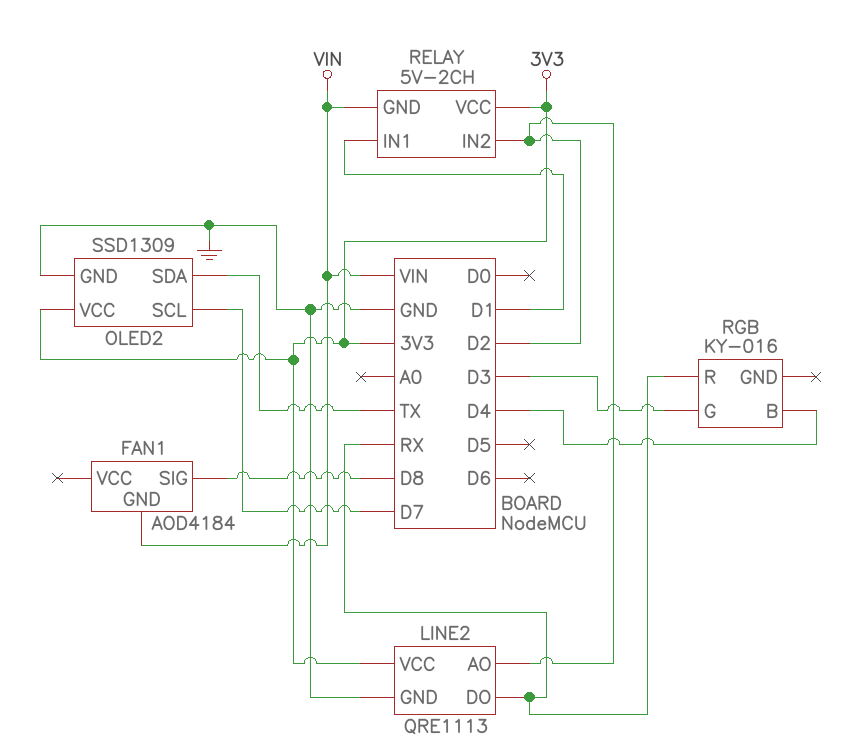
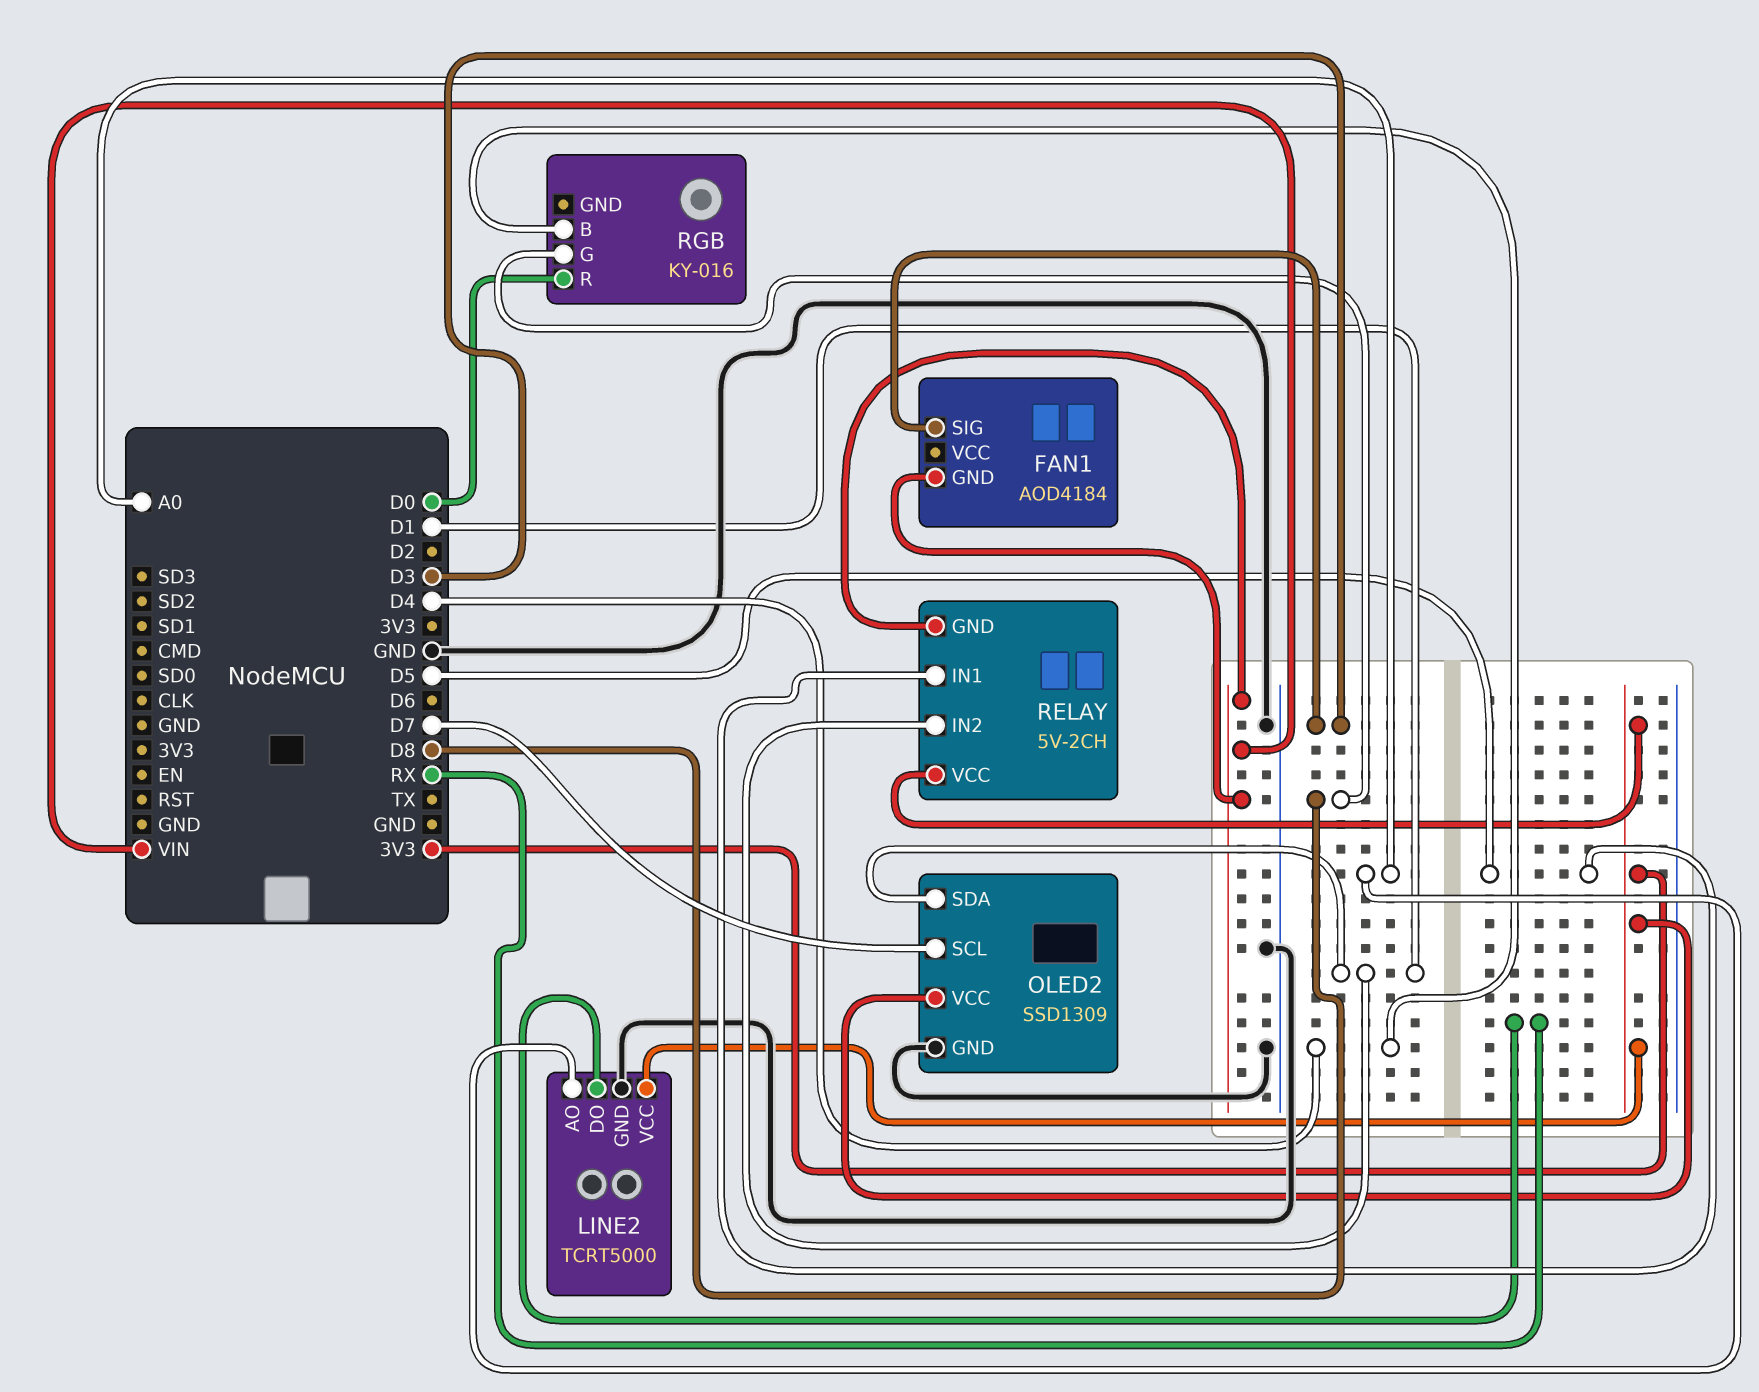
FAN1 pin SIG: D8 -> D3
LINE2: QRE1113 -> TCRT5000
LINE2 pin AO: D2 -> A0
OLED2 pin SDA: TX -> D1
RELAY pin IN1: D1 -> D5
RELAY pin IN2: D2 -> D1
RGB pin G: D3 -> D8
RGB pin R: RX -> D0

